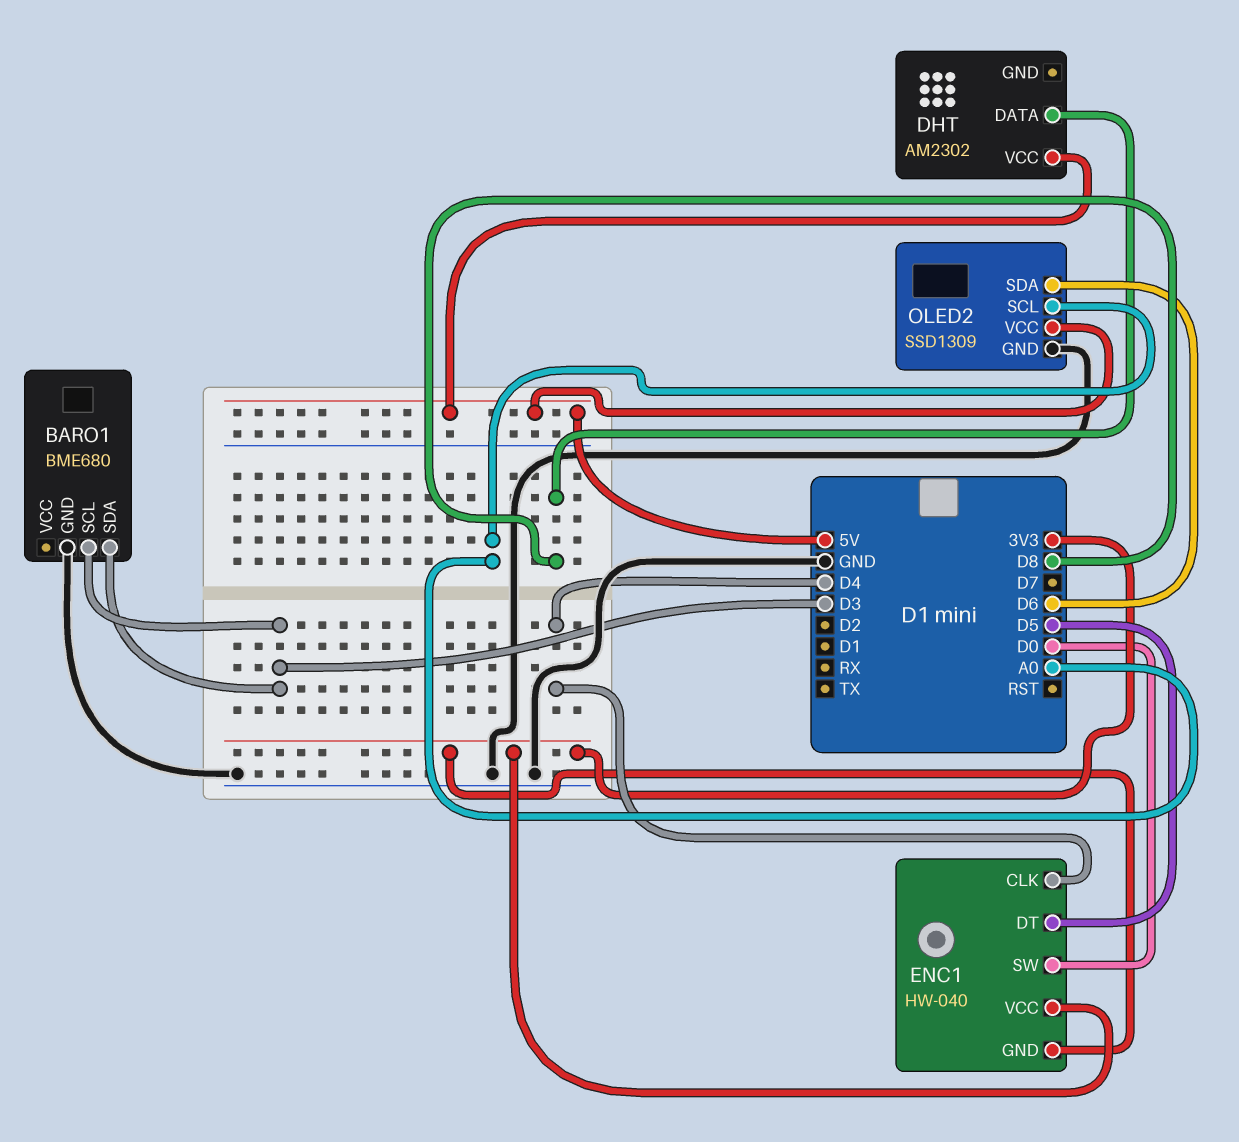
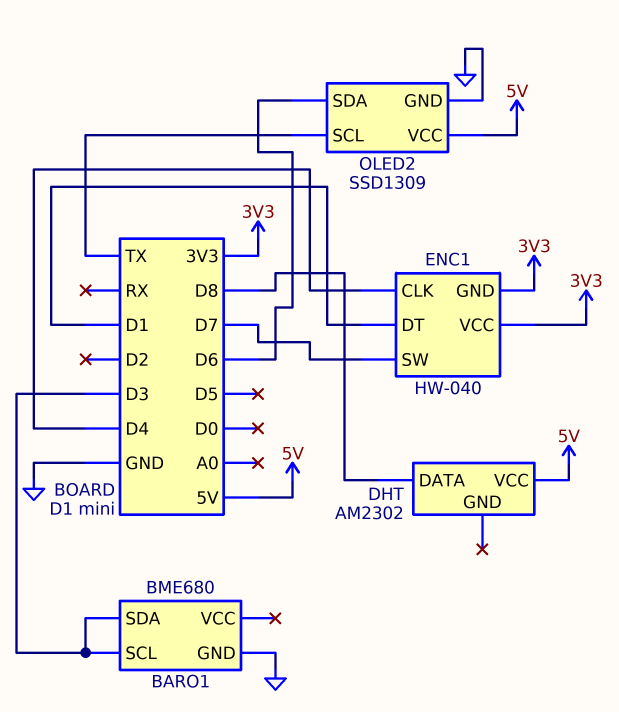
ENC1 pin DT: D5 -> D1
ENC1 pin SW: D0 -> D7
OLED2 pin SCL: A0 -> TX

